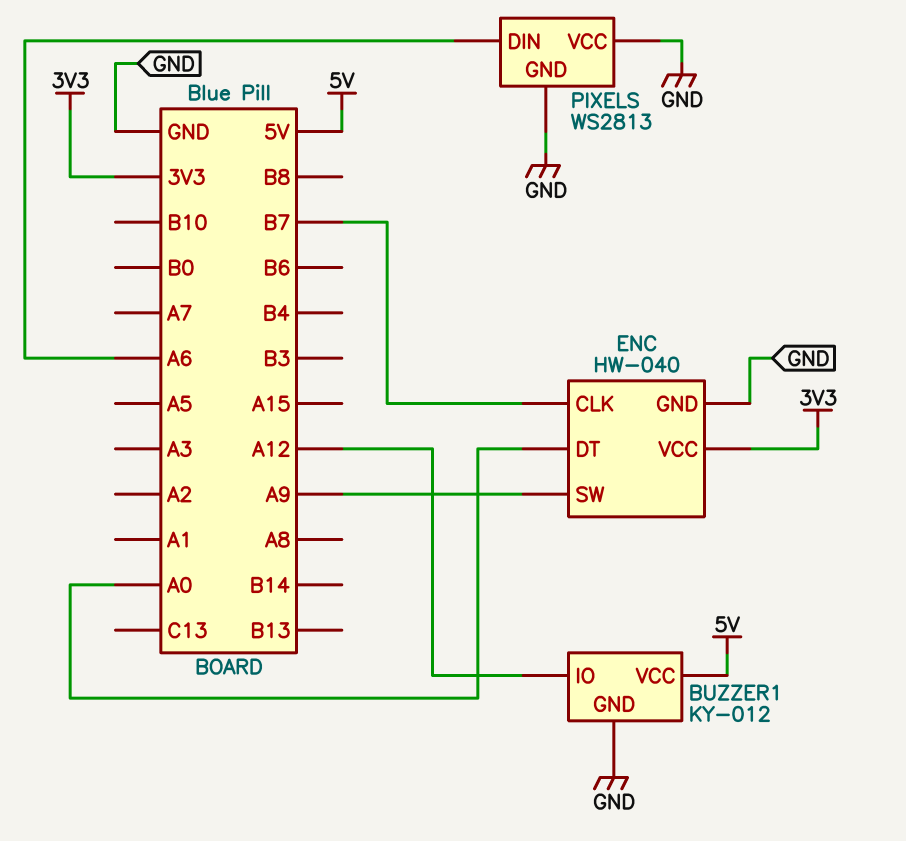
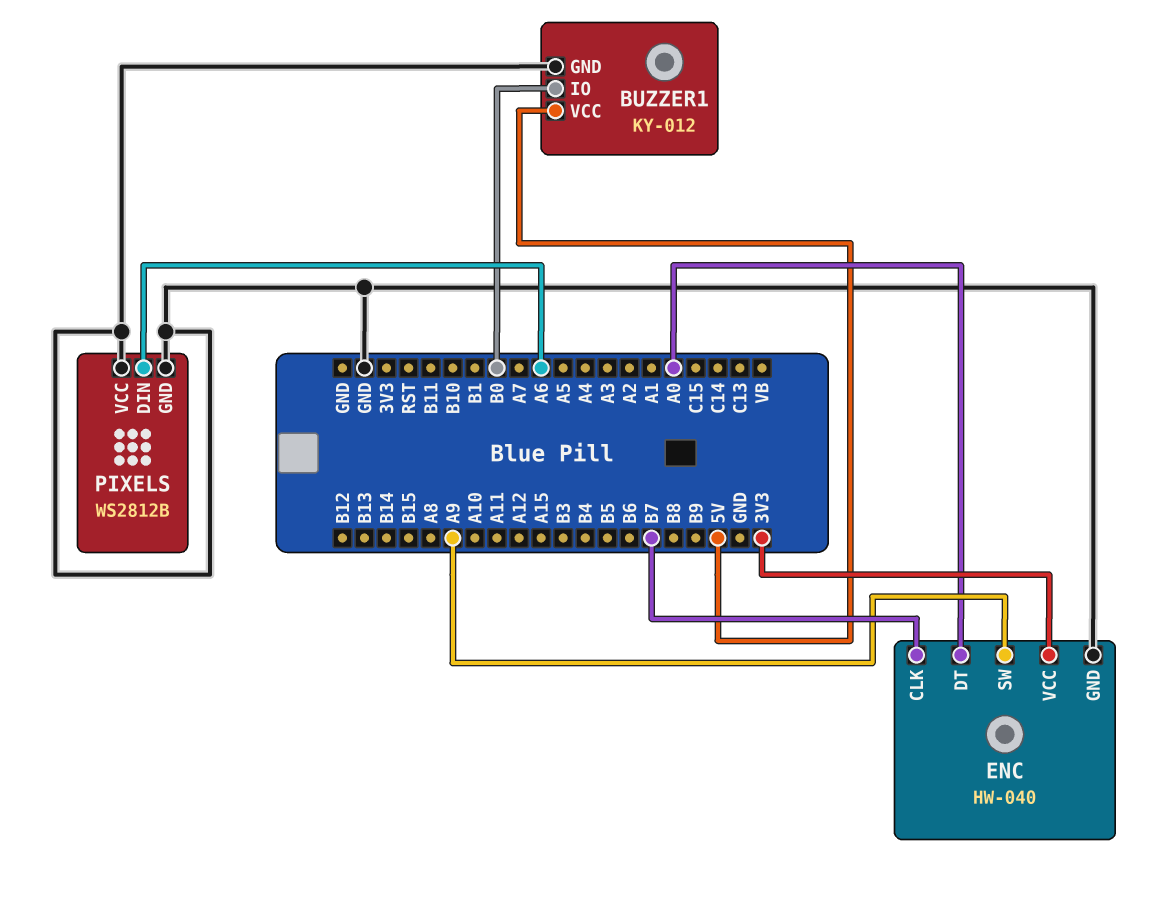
BUZZER1 pin IO: A12 -> B0
PIXELS: WS2813 -> WS2812B

